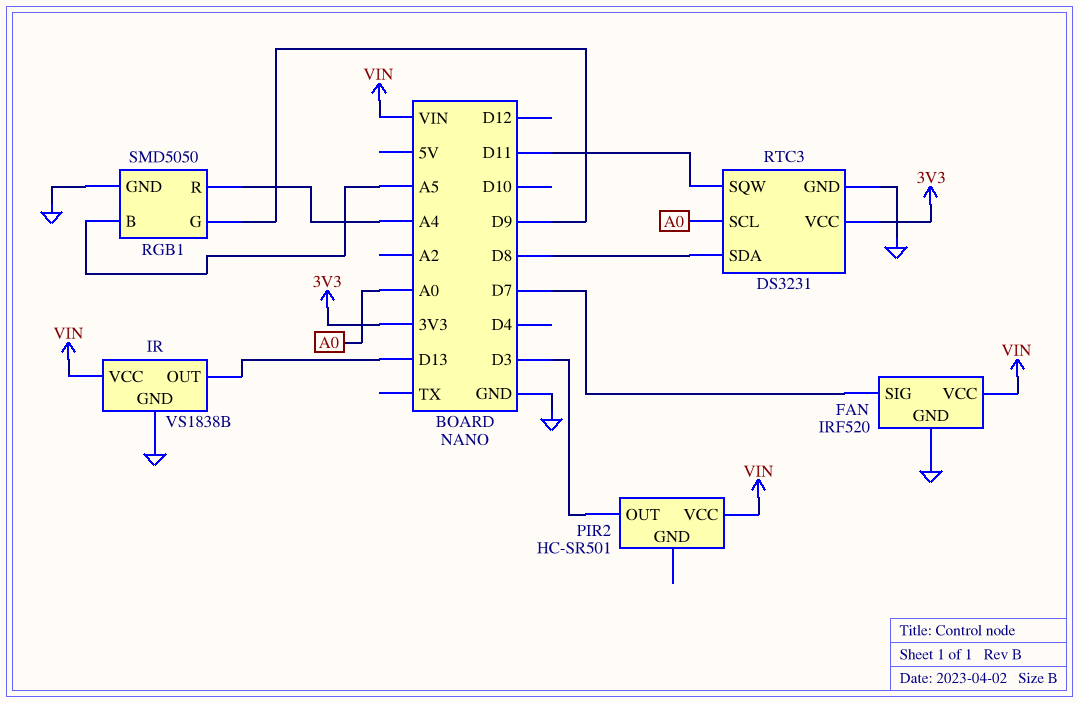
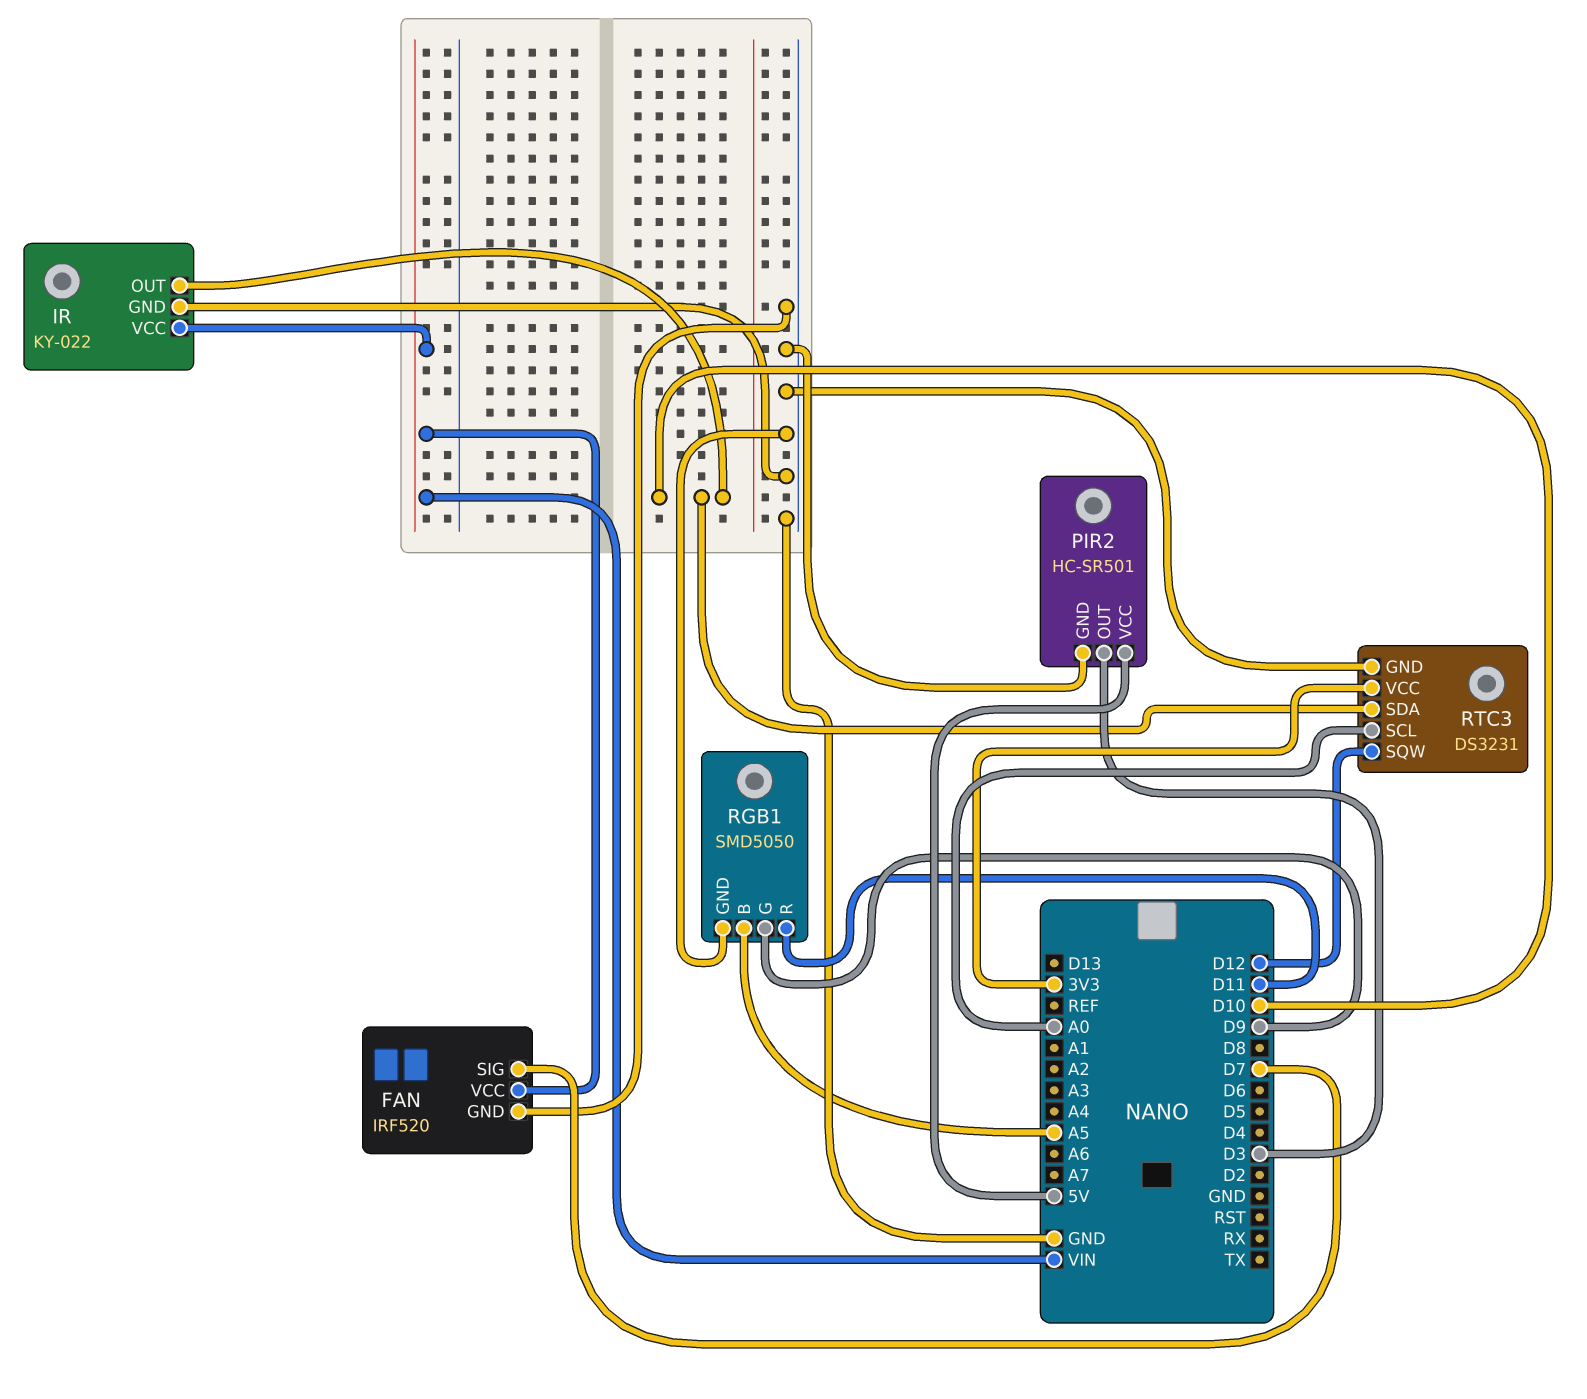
IR: VS1838B -> KY-022
IR pin OUT: D13 -> D10
PIR2 pin GND: none -> GND
PIR2 pin VCC: VIN -> 5V
RGB1 pin R: A4 -> D11
RTC3 pin SDA: D8 -> D10
RTC3 pin SQW: D11 -> D12

